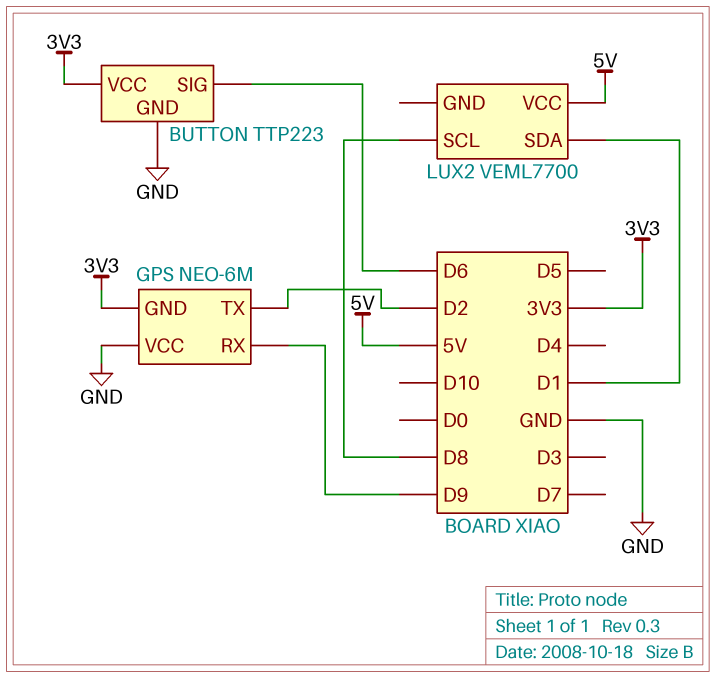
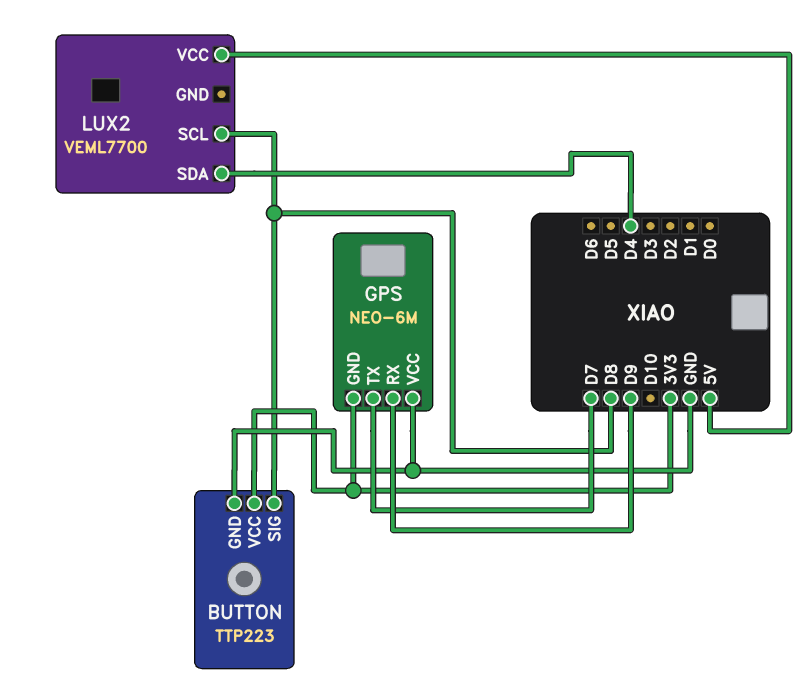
BUTTON pin SIG: D6 -> D8
GPS pin TX: D2 -> D7
LUX2 pin SDA: D1 -> D4

